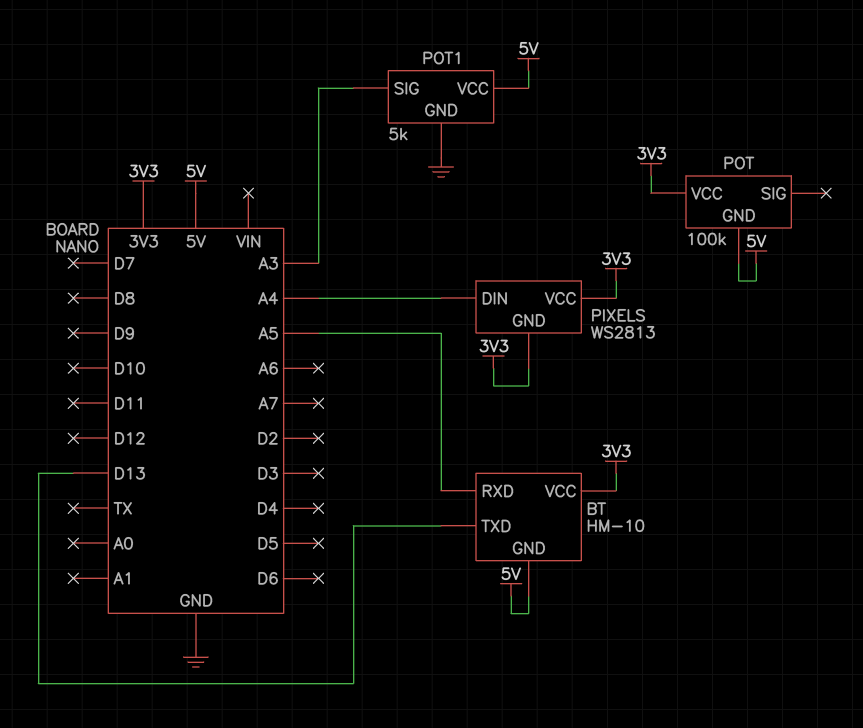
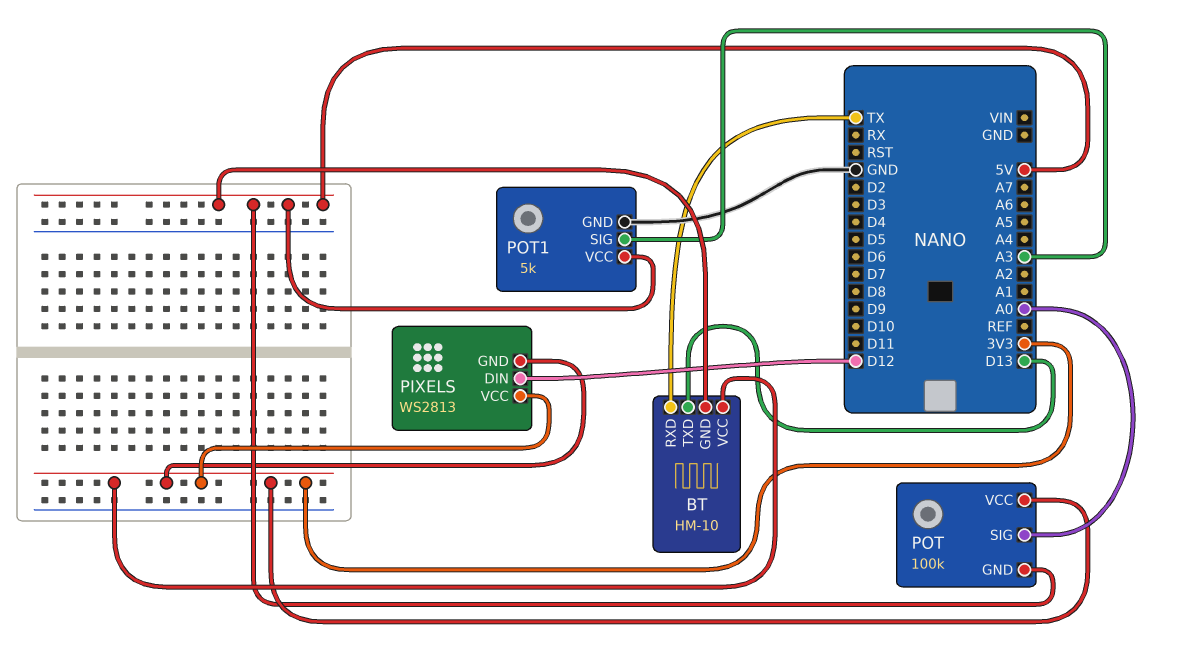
BT pin RXD: A5 -> TX
PIXELS pin DIN: A4 -> D12
POT pin SIG: none -> A0

